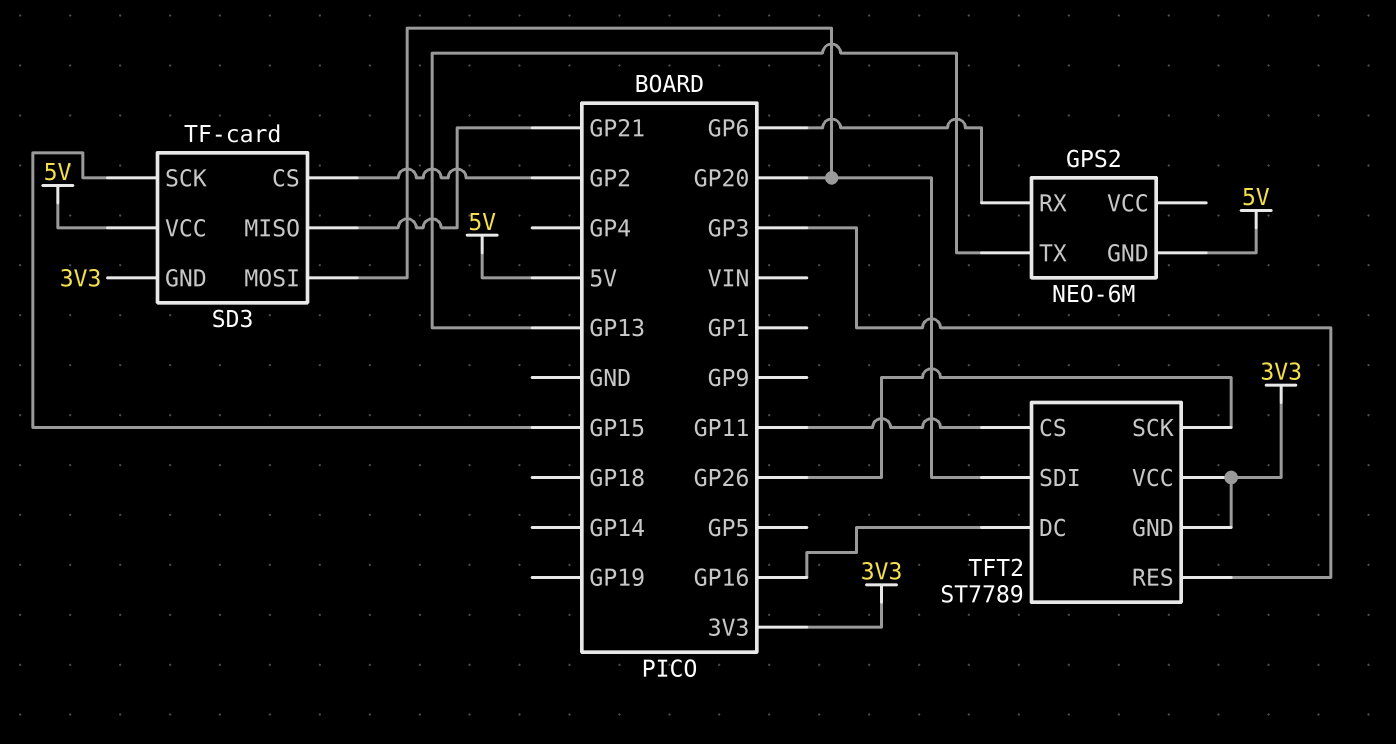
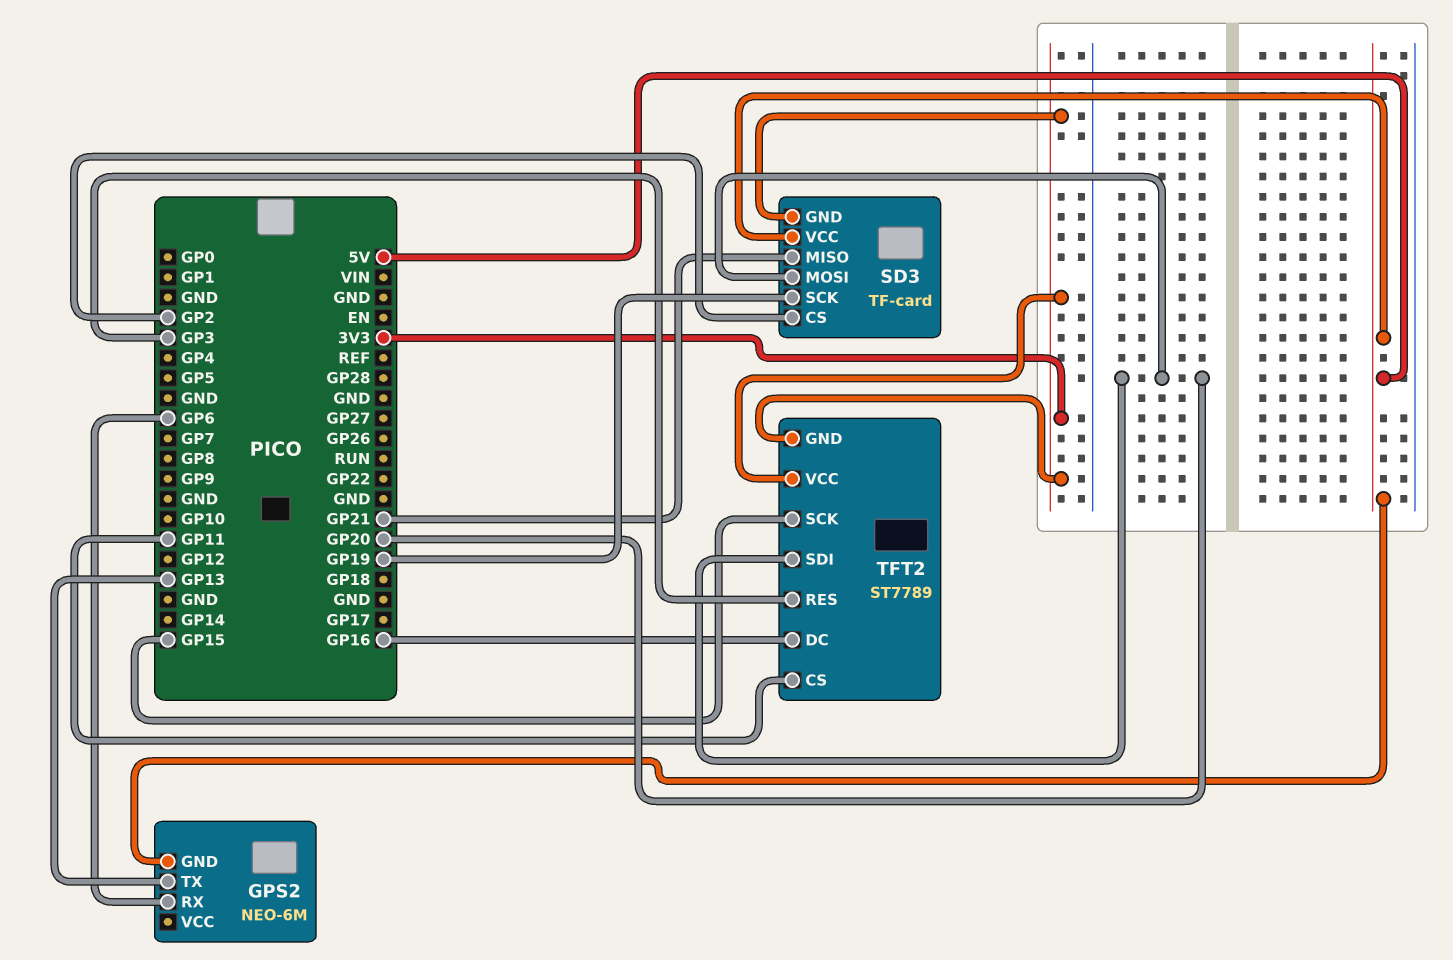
SD3 pin SCK: GP15 -> GP19
TFT2 pin SCK: GP26 -> GP15

